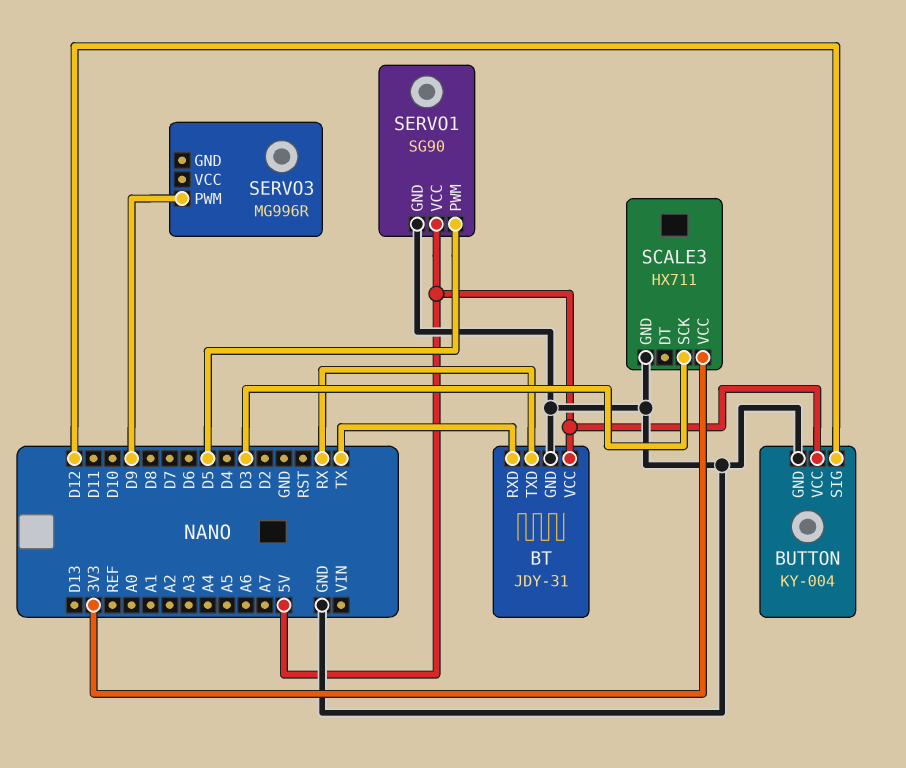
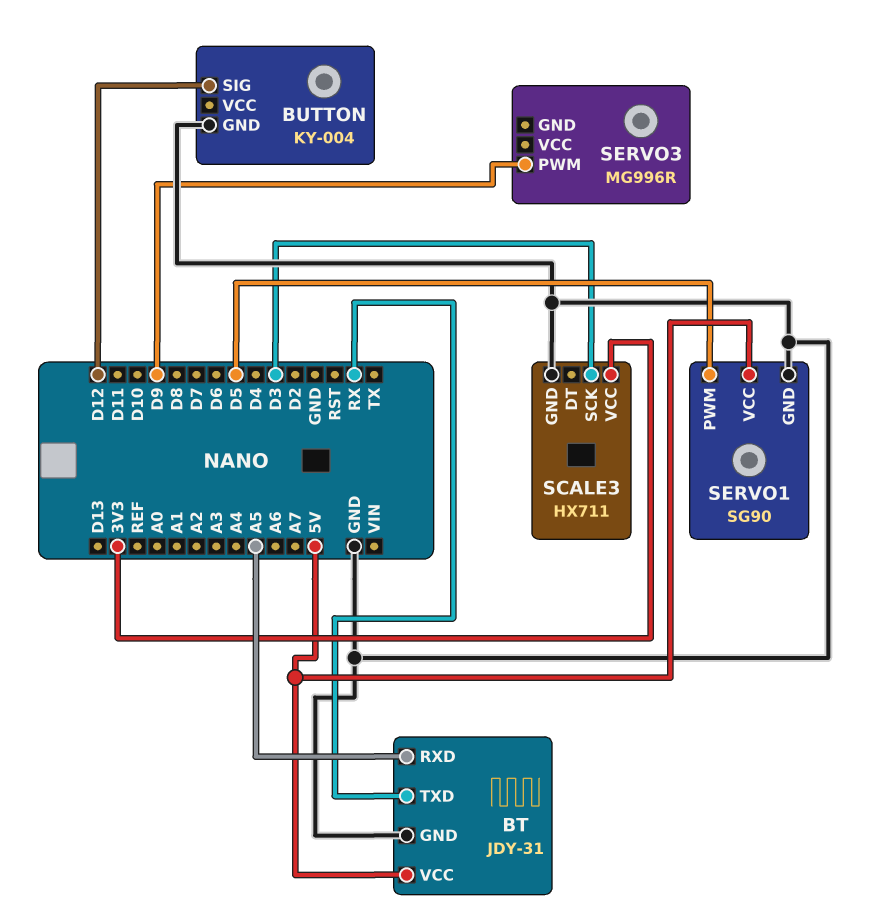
BT pin RXD: TX -> A5
BUTTON pin VCC: 5V -> none

